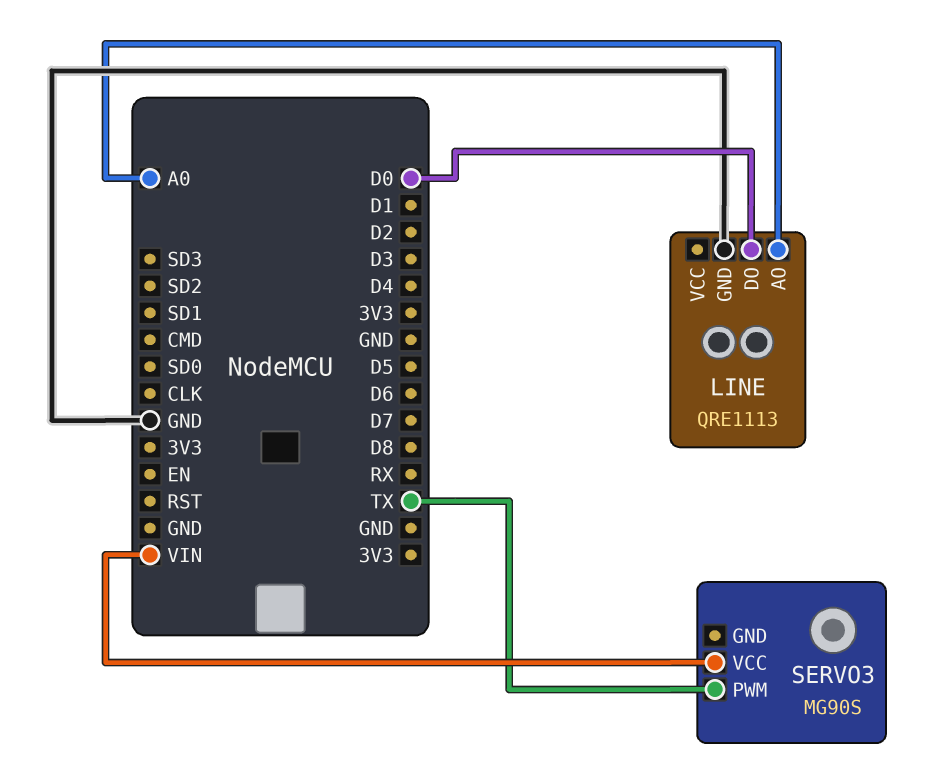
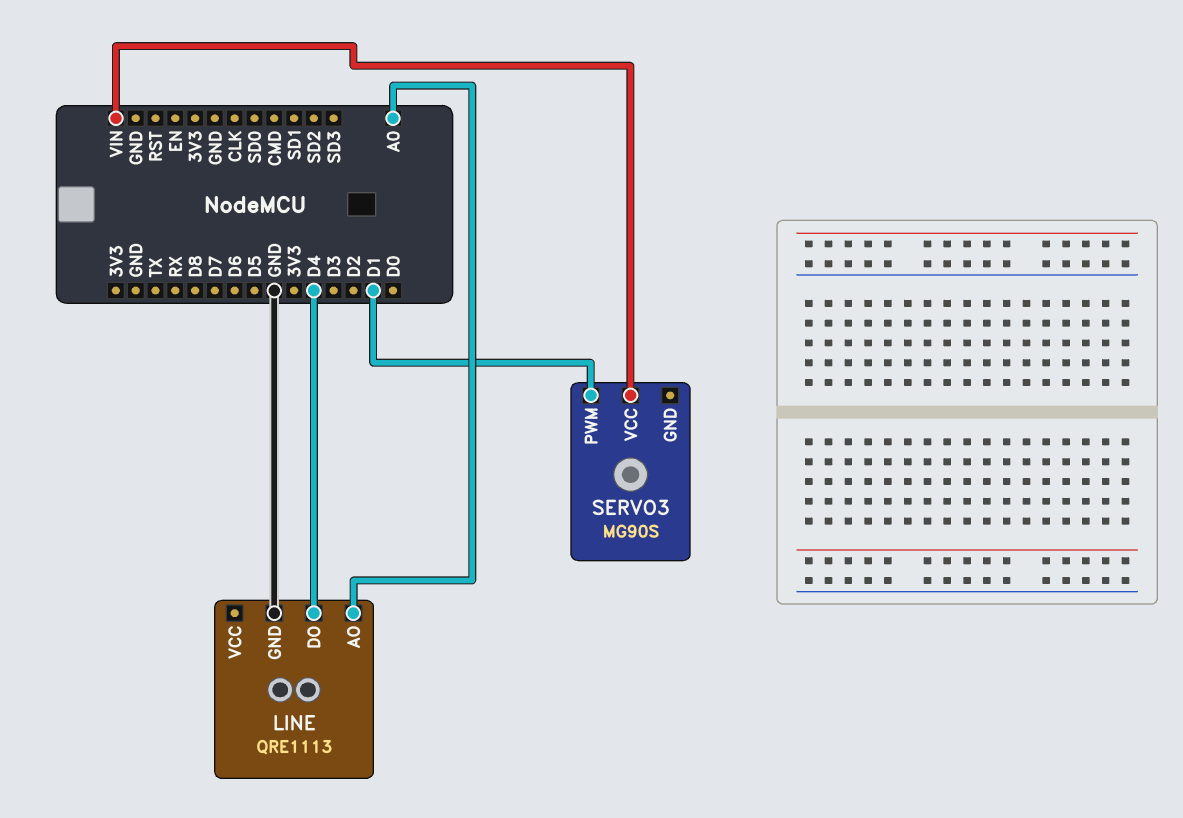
LINE pin DO: D0 -> D4
SERVO3 pin PWM: TX -> D1

